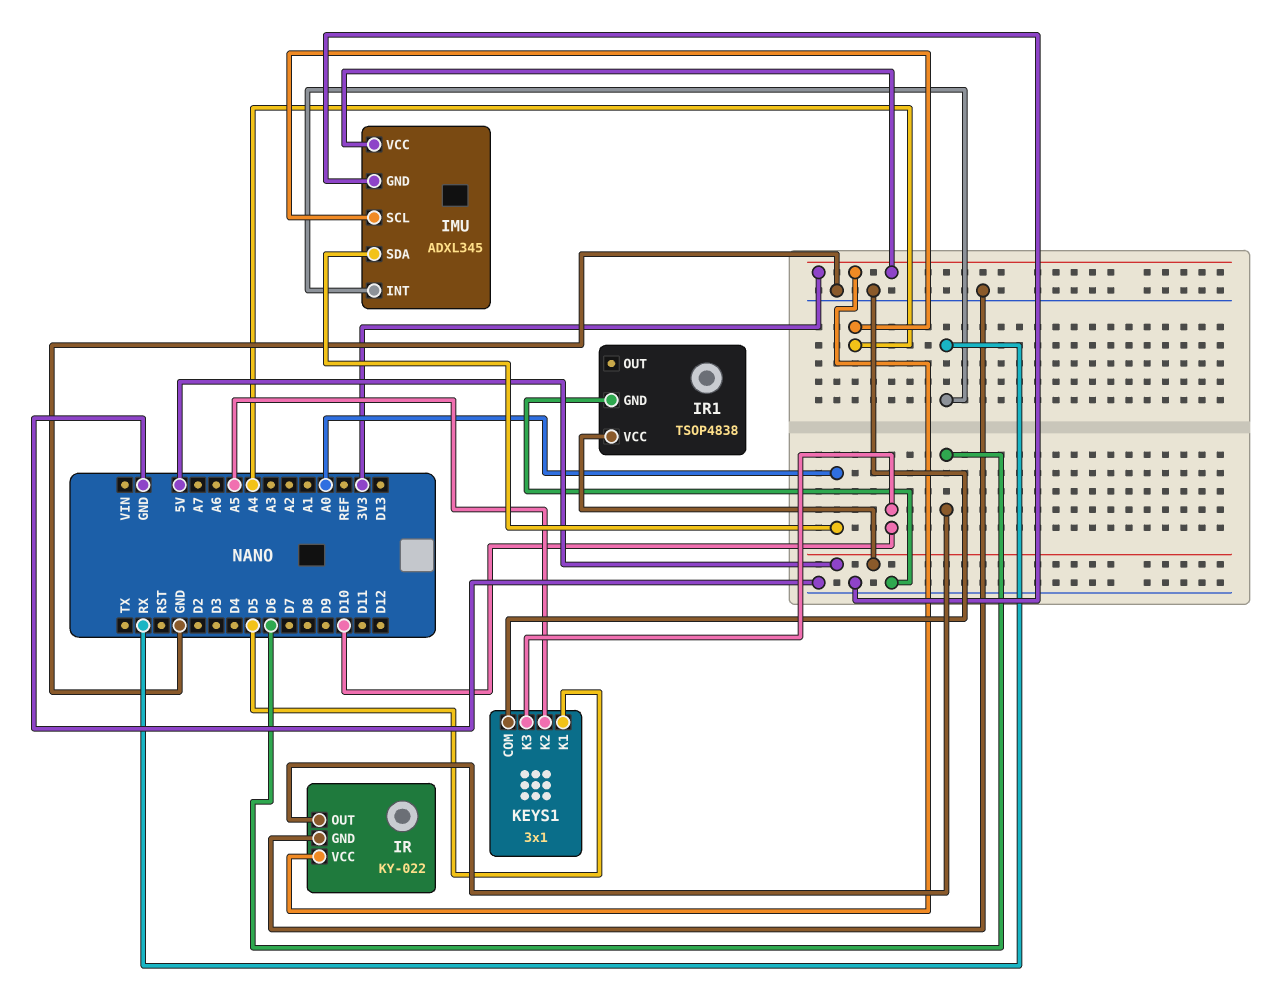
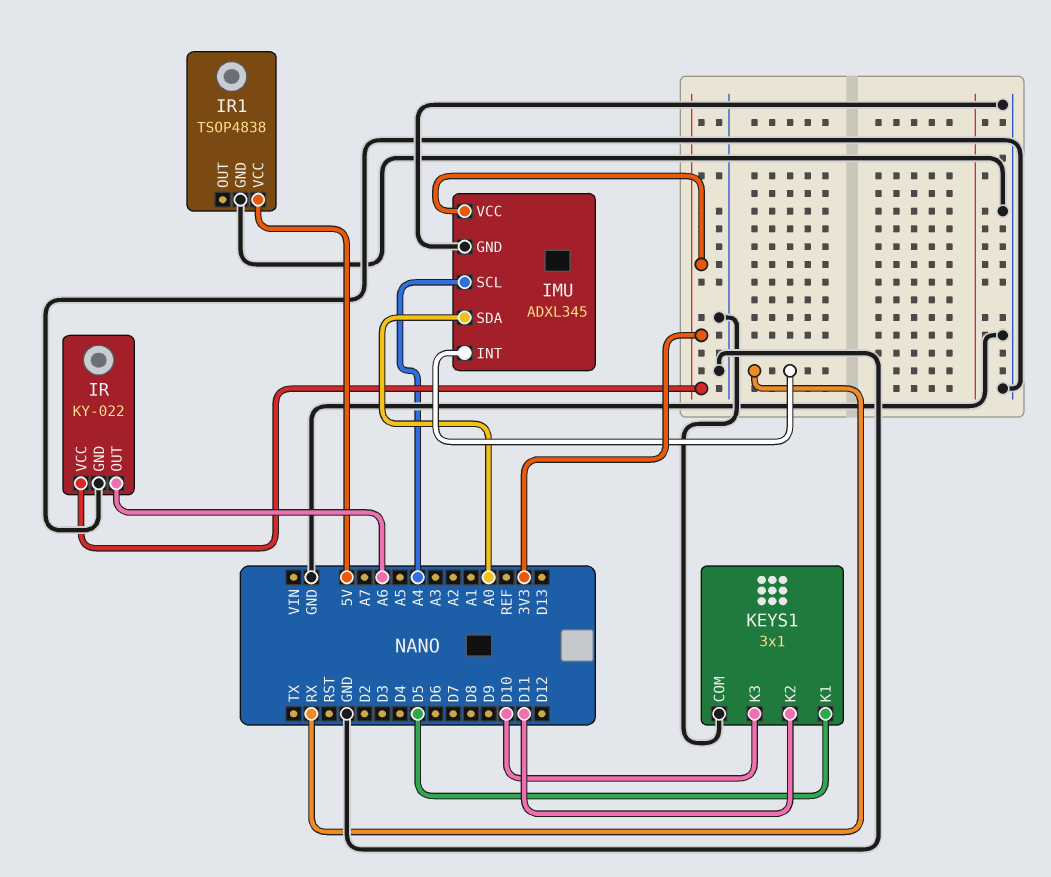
IR pin OUT: D6 -> A6
KEYS1 pin K2: A5 -> D11

